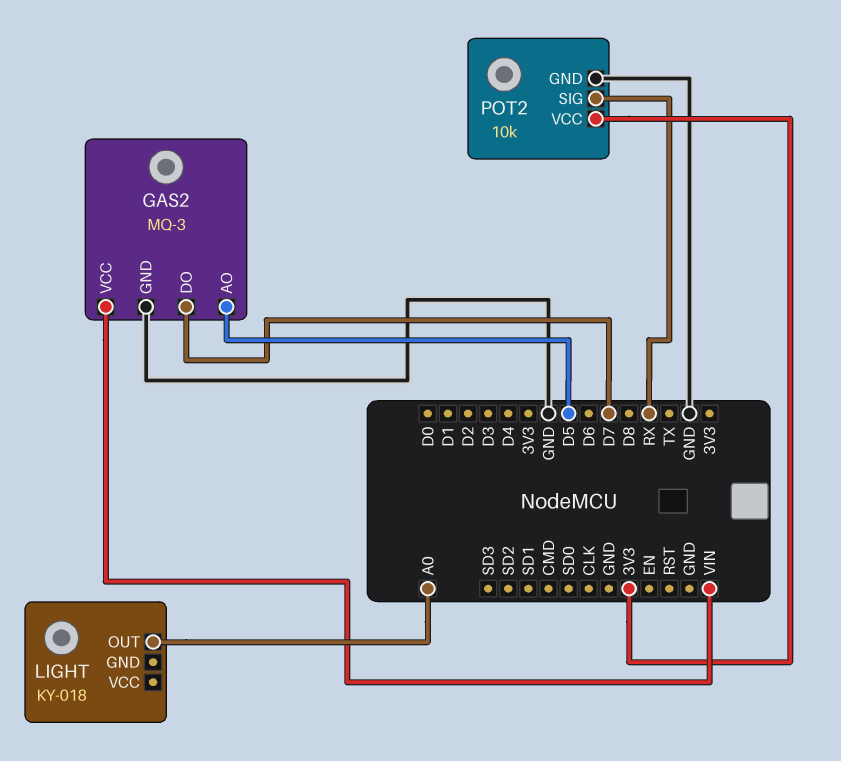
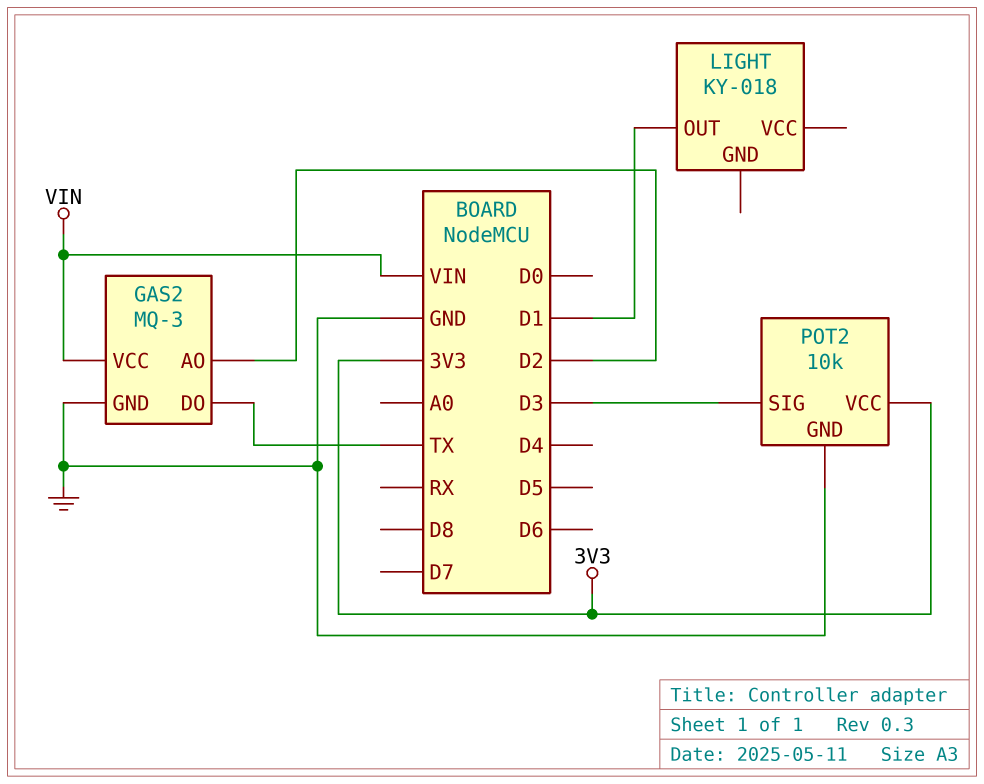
GAS2 pin AO: D5 -> D2
GAS2 pin DO: D7 -> TX
LIGHT pin OUT: A0 -> D1
POT2 pin SIG: RX -> D3

